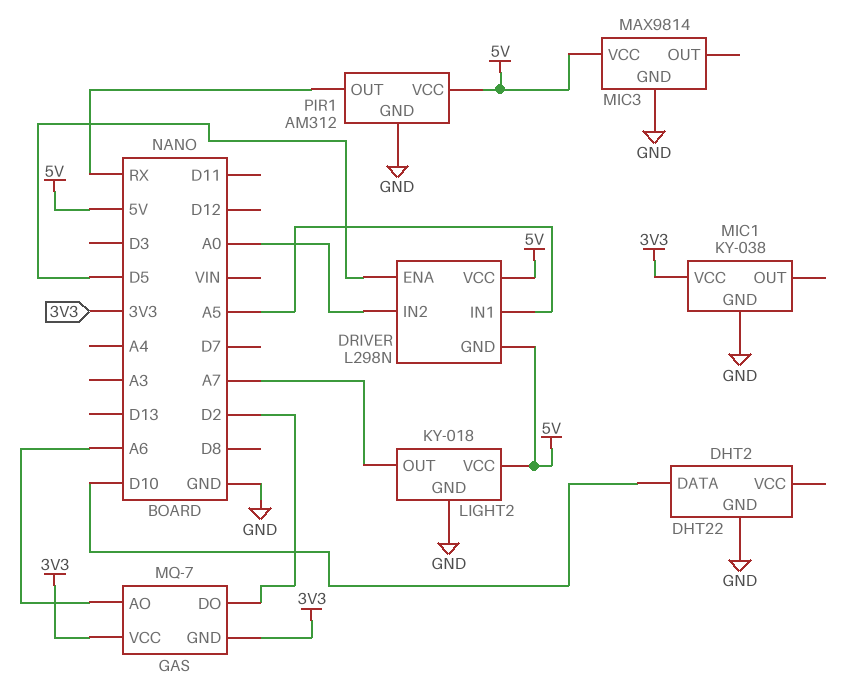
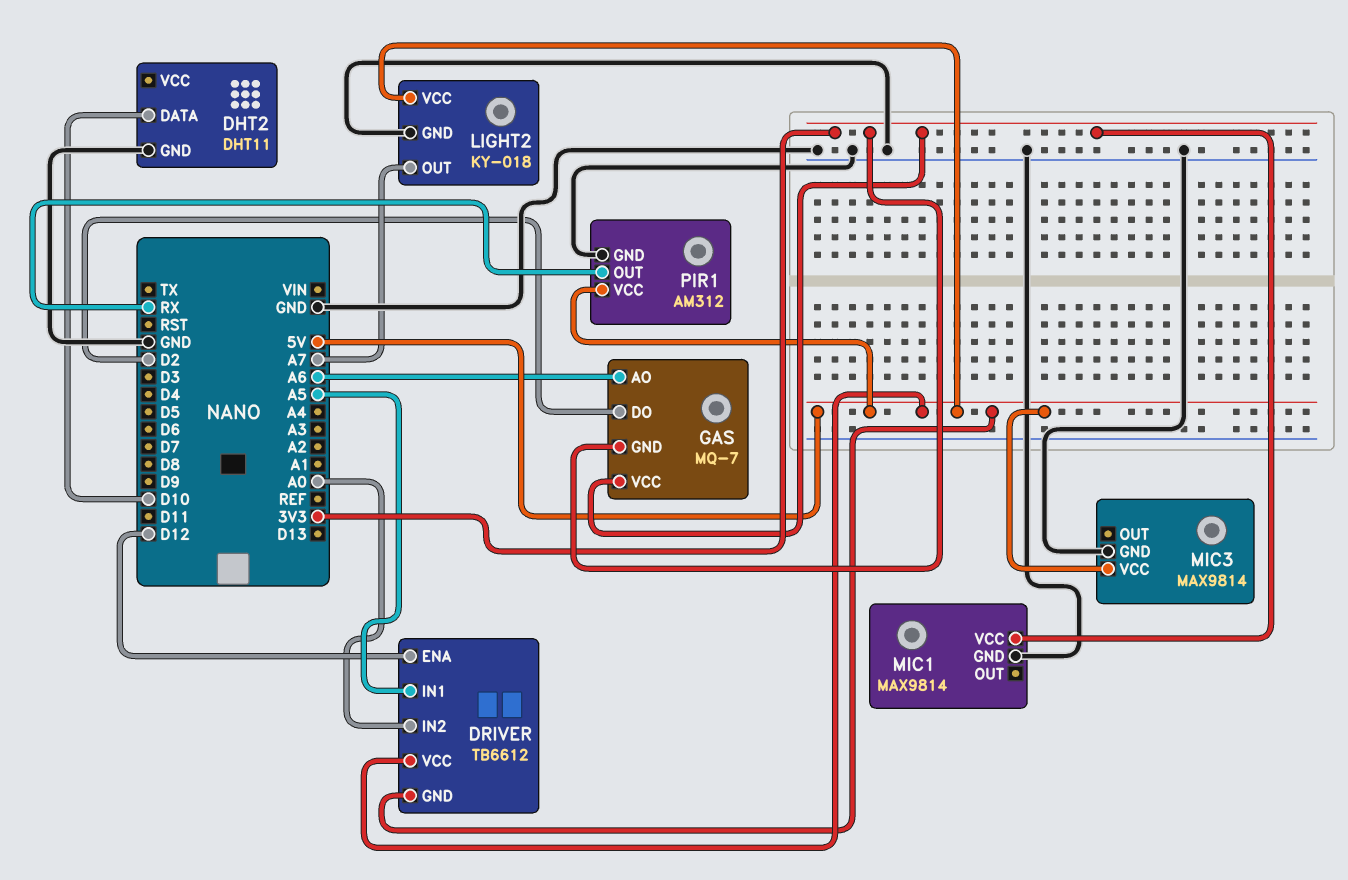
DHT2: DHT22 -> DHT11
DRIVER: L298N -> TB6612
DRIVER pin ENA: D5 -> D12
MIC1: KY-038 -> MAX9814

